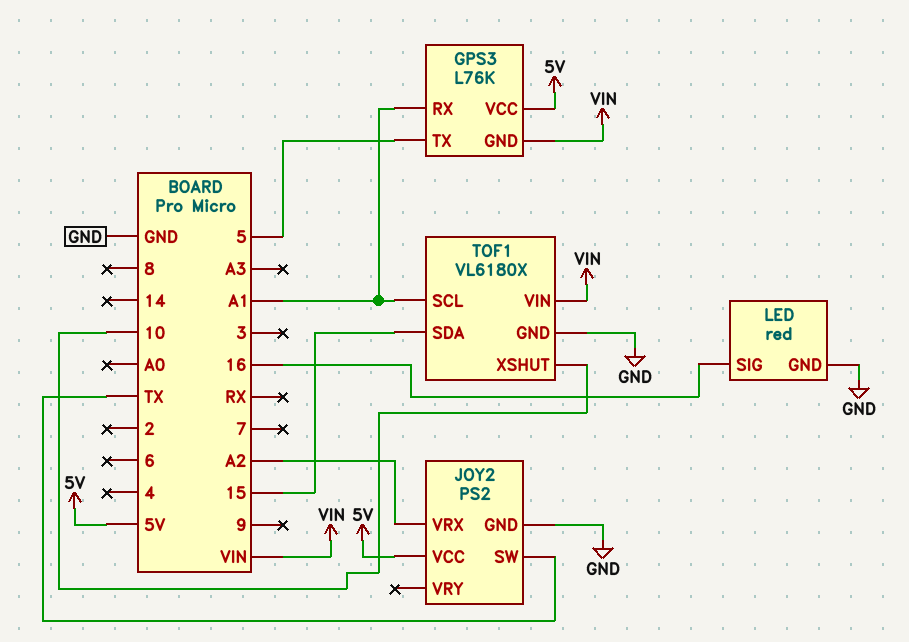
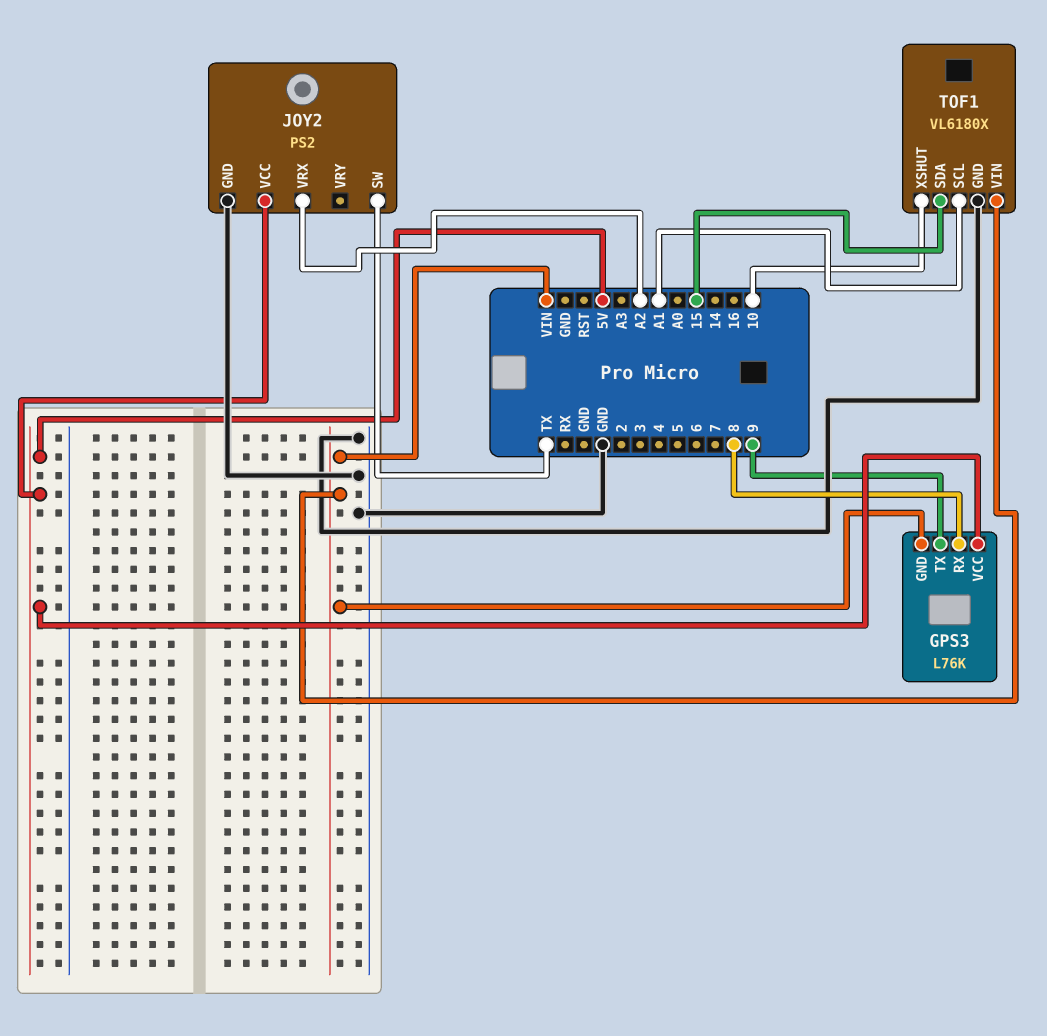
GPS3 pin RX: A1 -> 8
GPS3 pin TX: 5 -> 9
LED: red -> none
LED pin GND: GND -> none
LED pin SIG: 16 -> none

